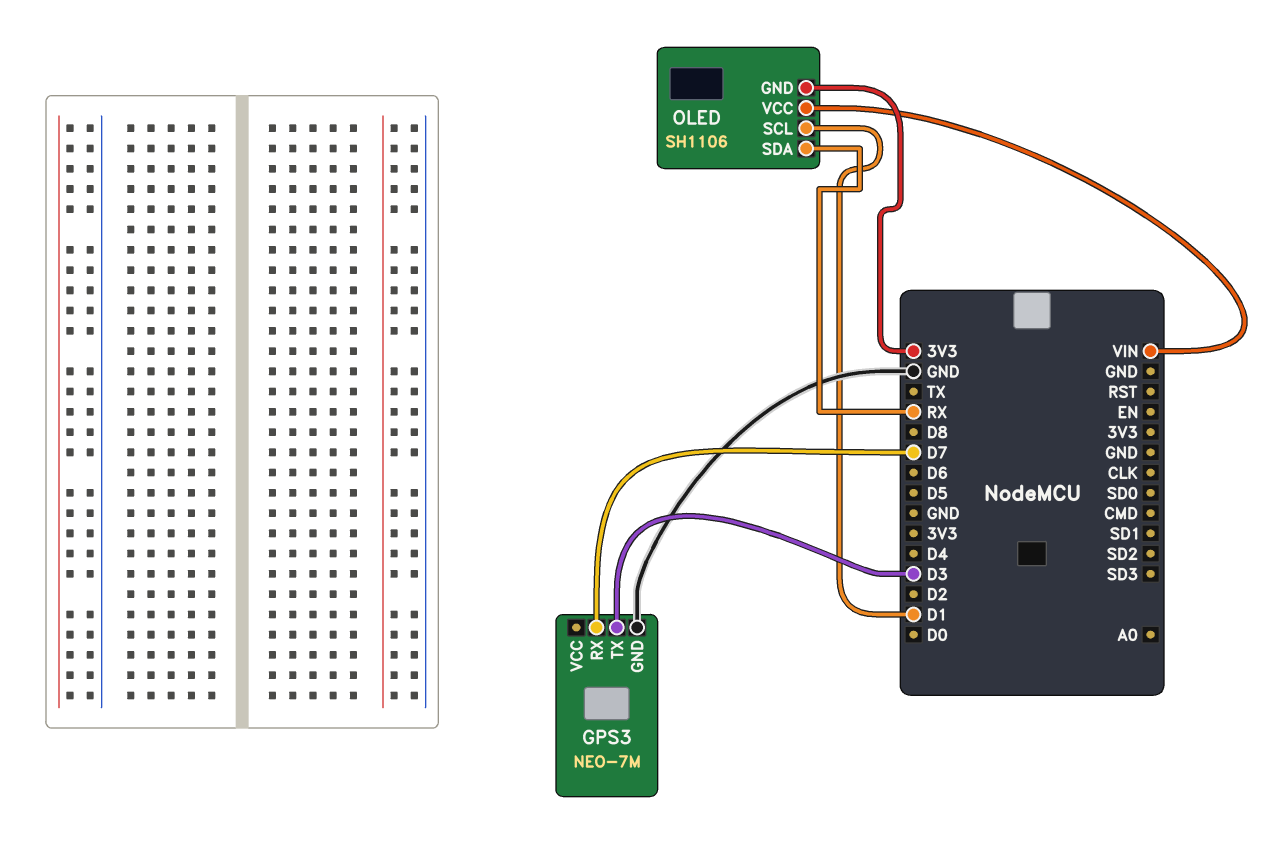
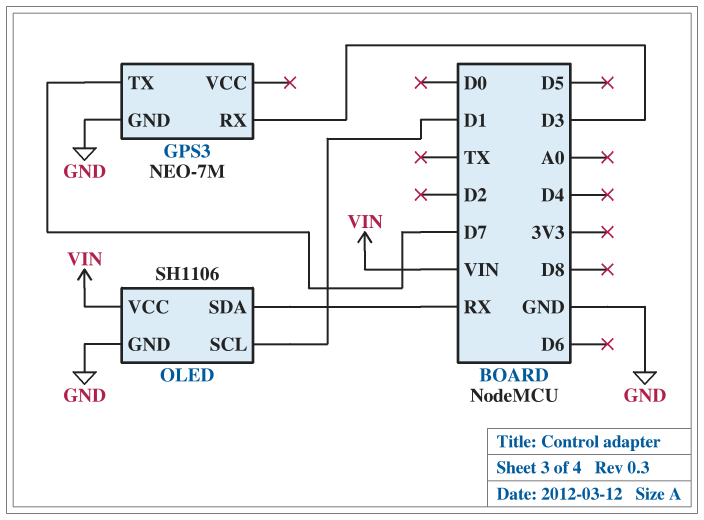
GPS3 pin RX: D7 -> D3
GPS3 pin TX: D3 -> D7
OLED pin GND: 3V3 -> GND

